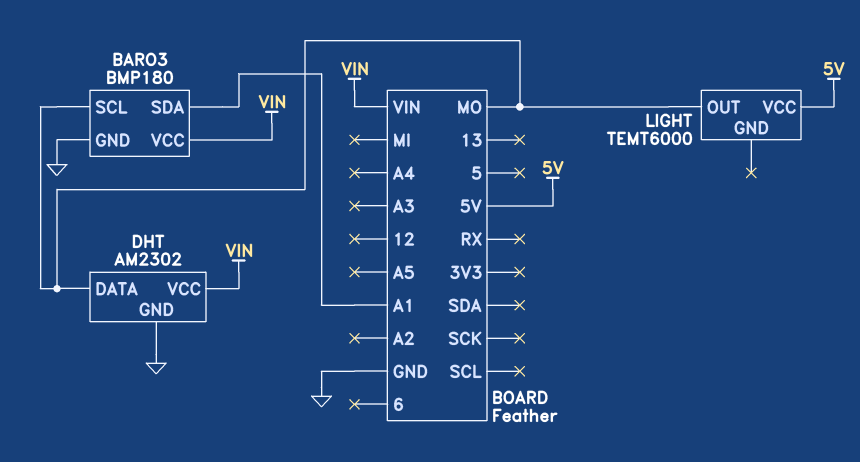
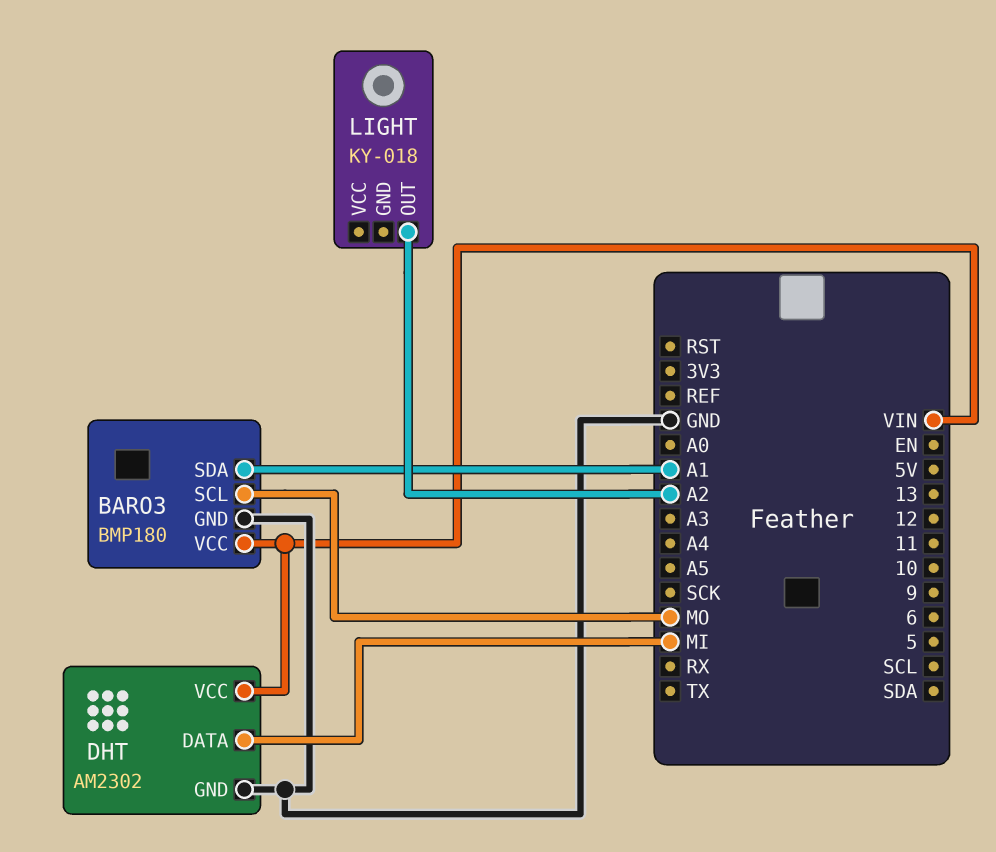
DHT pin DATA: MO -> MI
LIGHT: TEMT6000 -> KY-018
LIGHT pin OUT: MO -> A2
LIGHT pin VCC: 5V -> none

